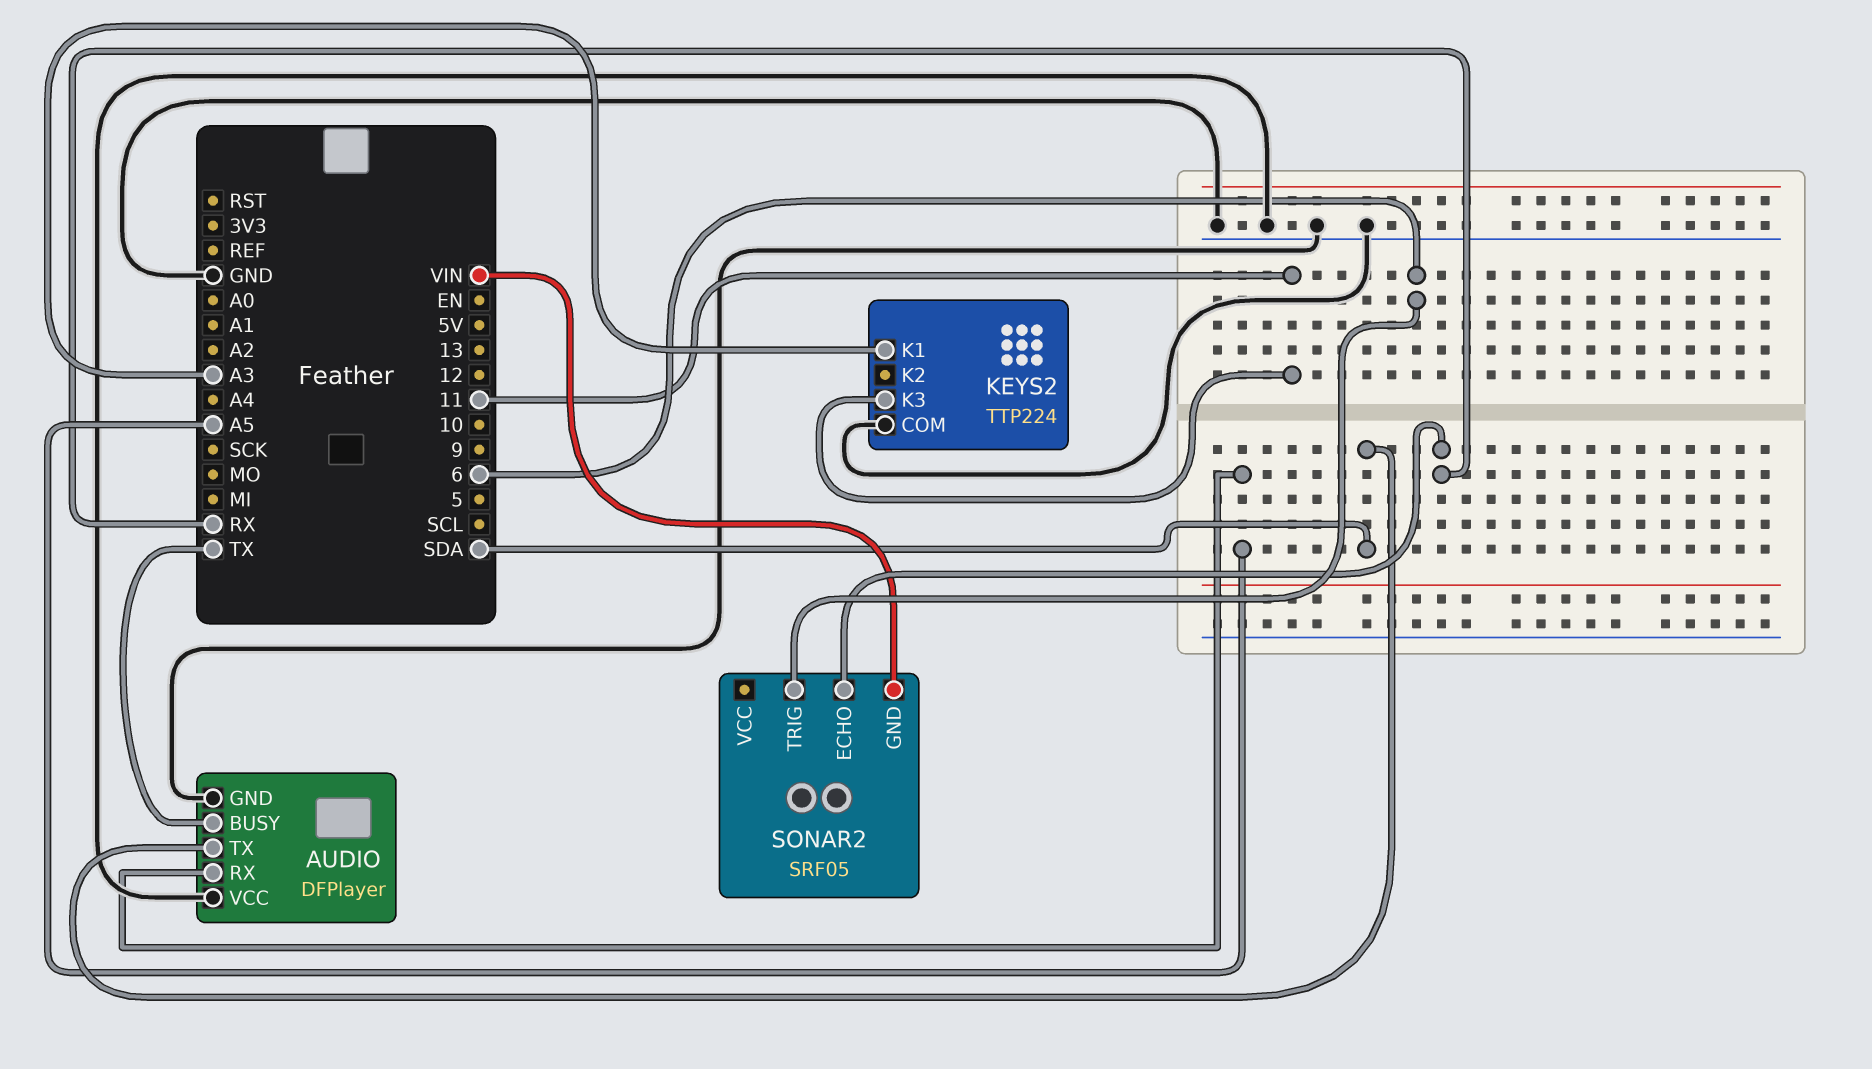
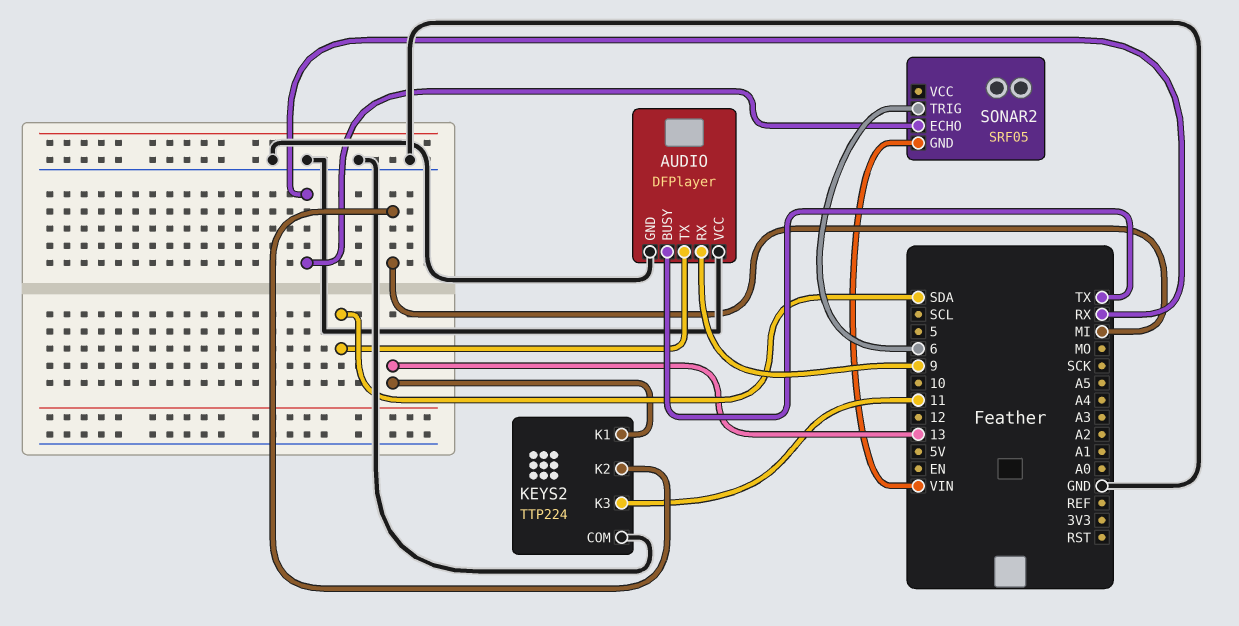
AUDIO pin RX: A5 -> 9
KEYS2 pin K1: A3 -> 13
KEYS2 pin K2: none -> MI

